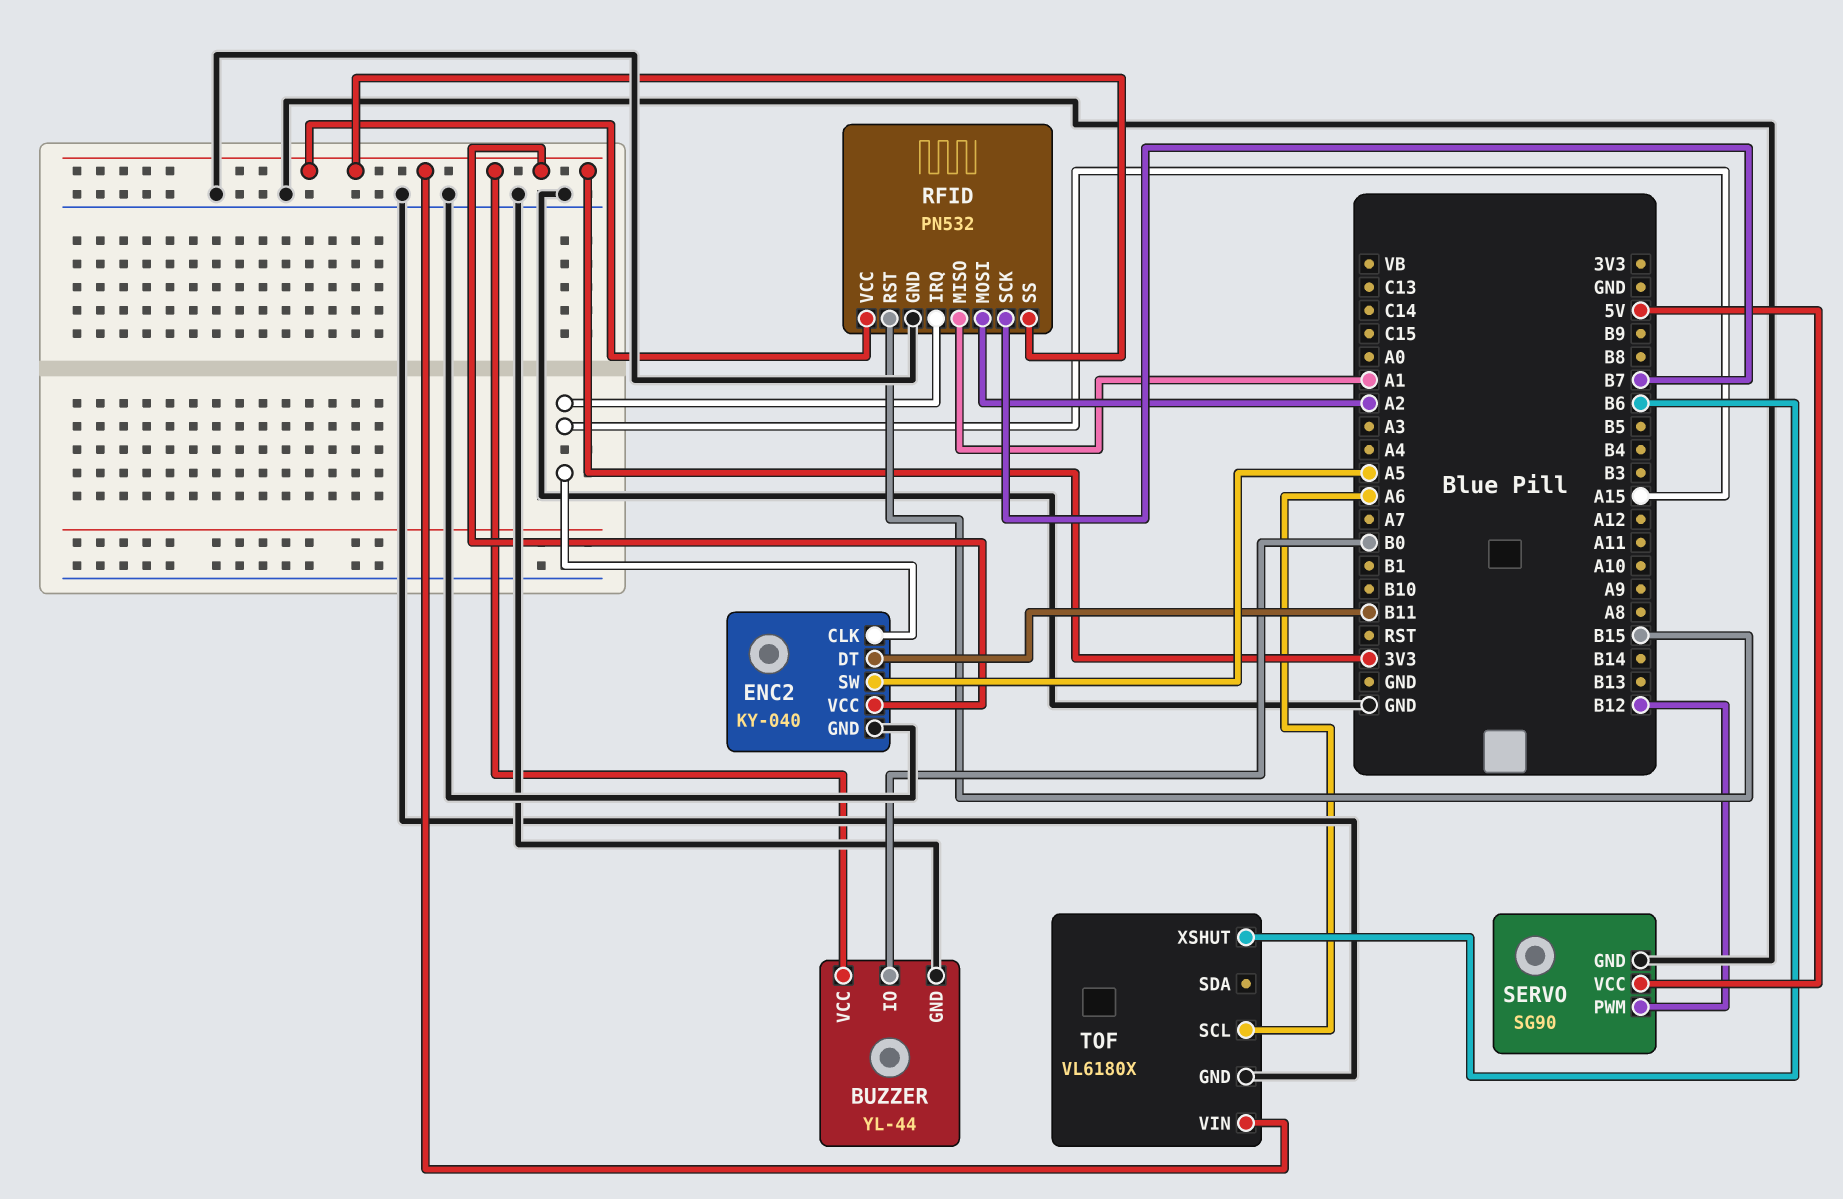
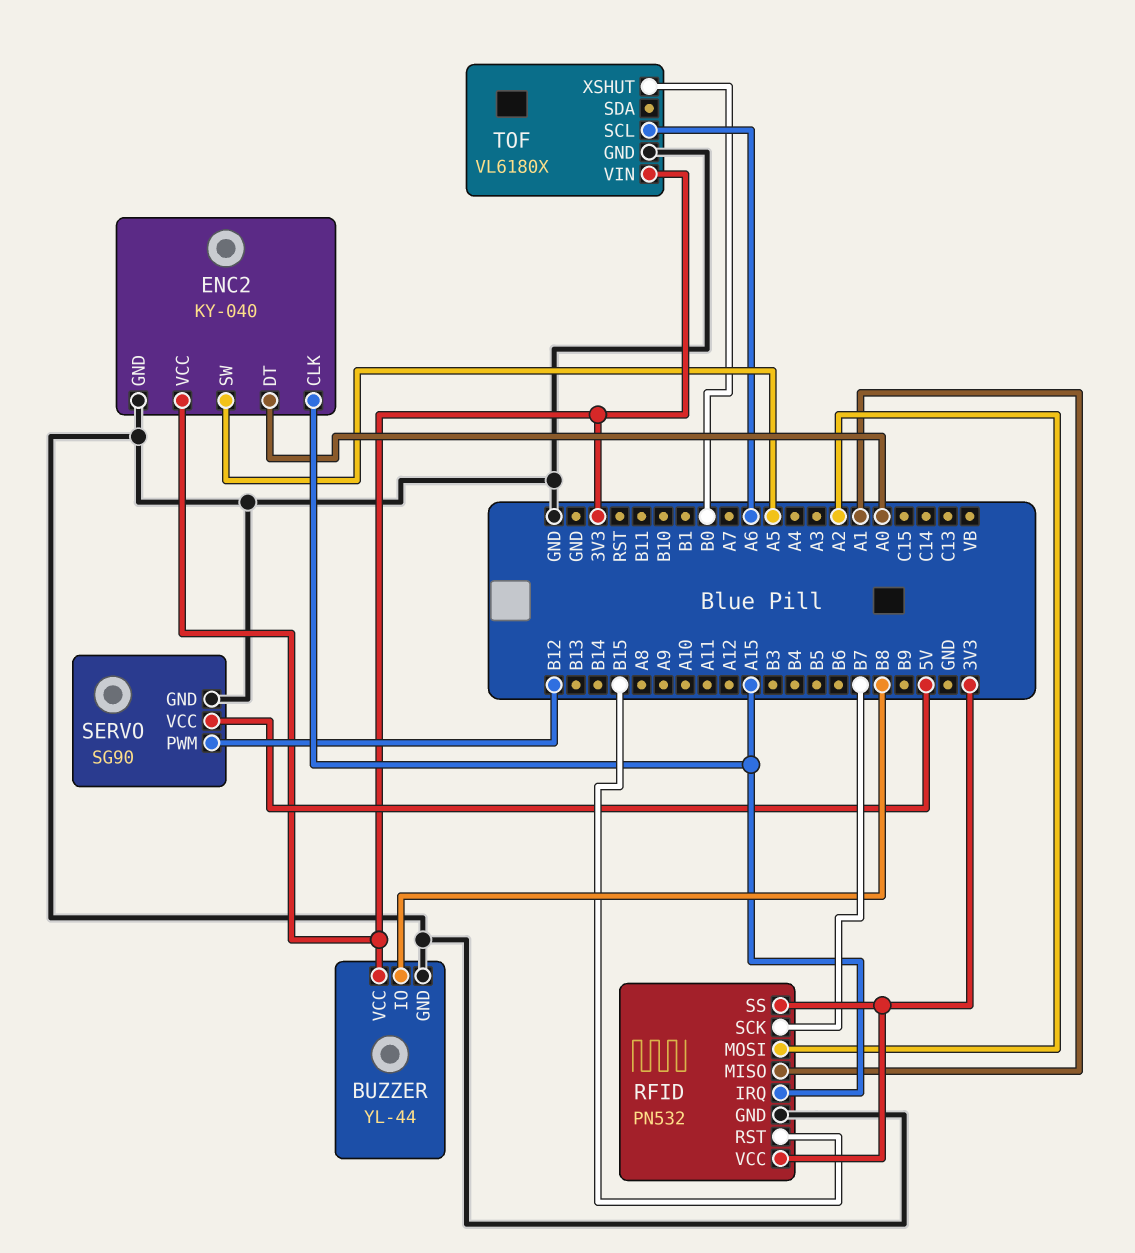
BUZZER pin IO: B0 -> B8
ENC2 pin DT: B11 -> A0
TOF pin XSHUT: B6 -> B0

